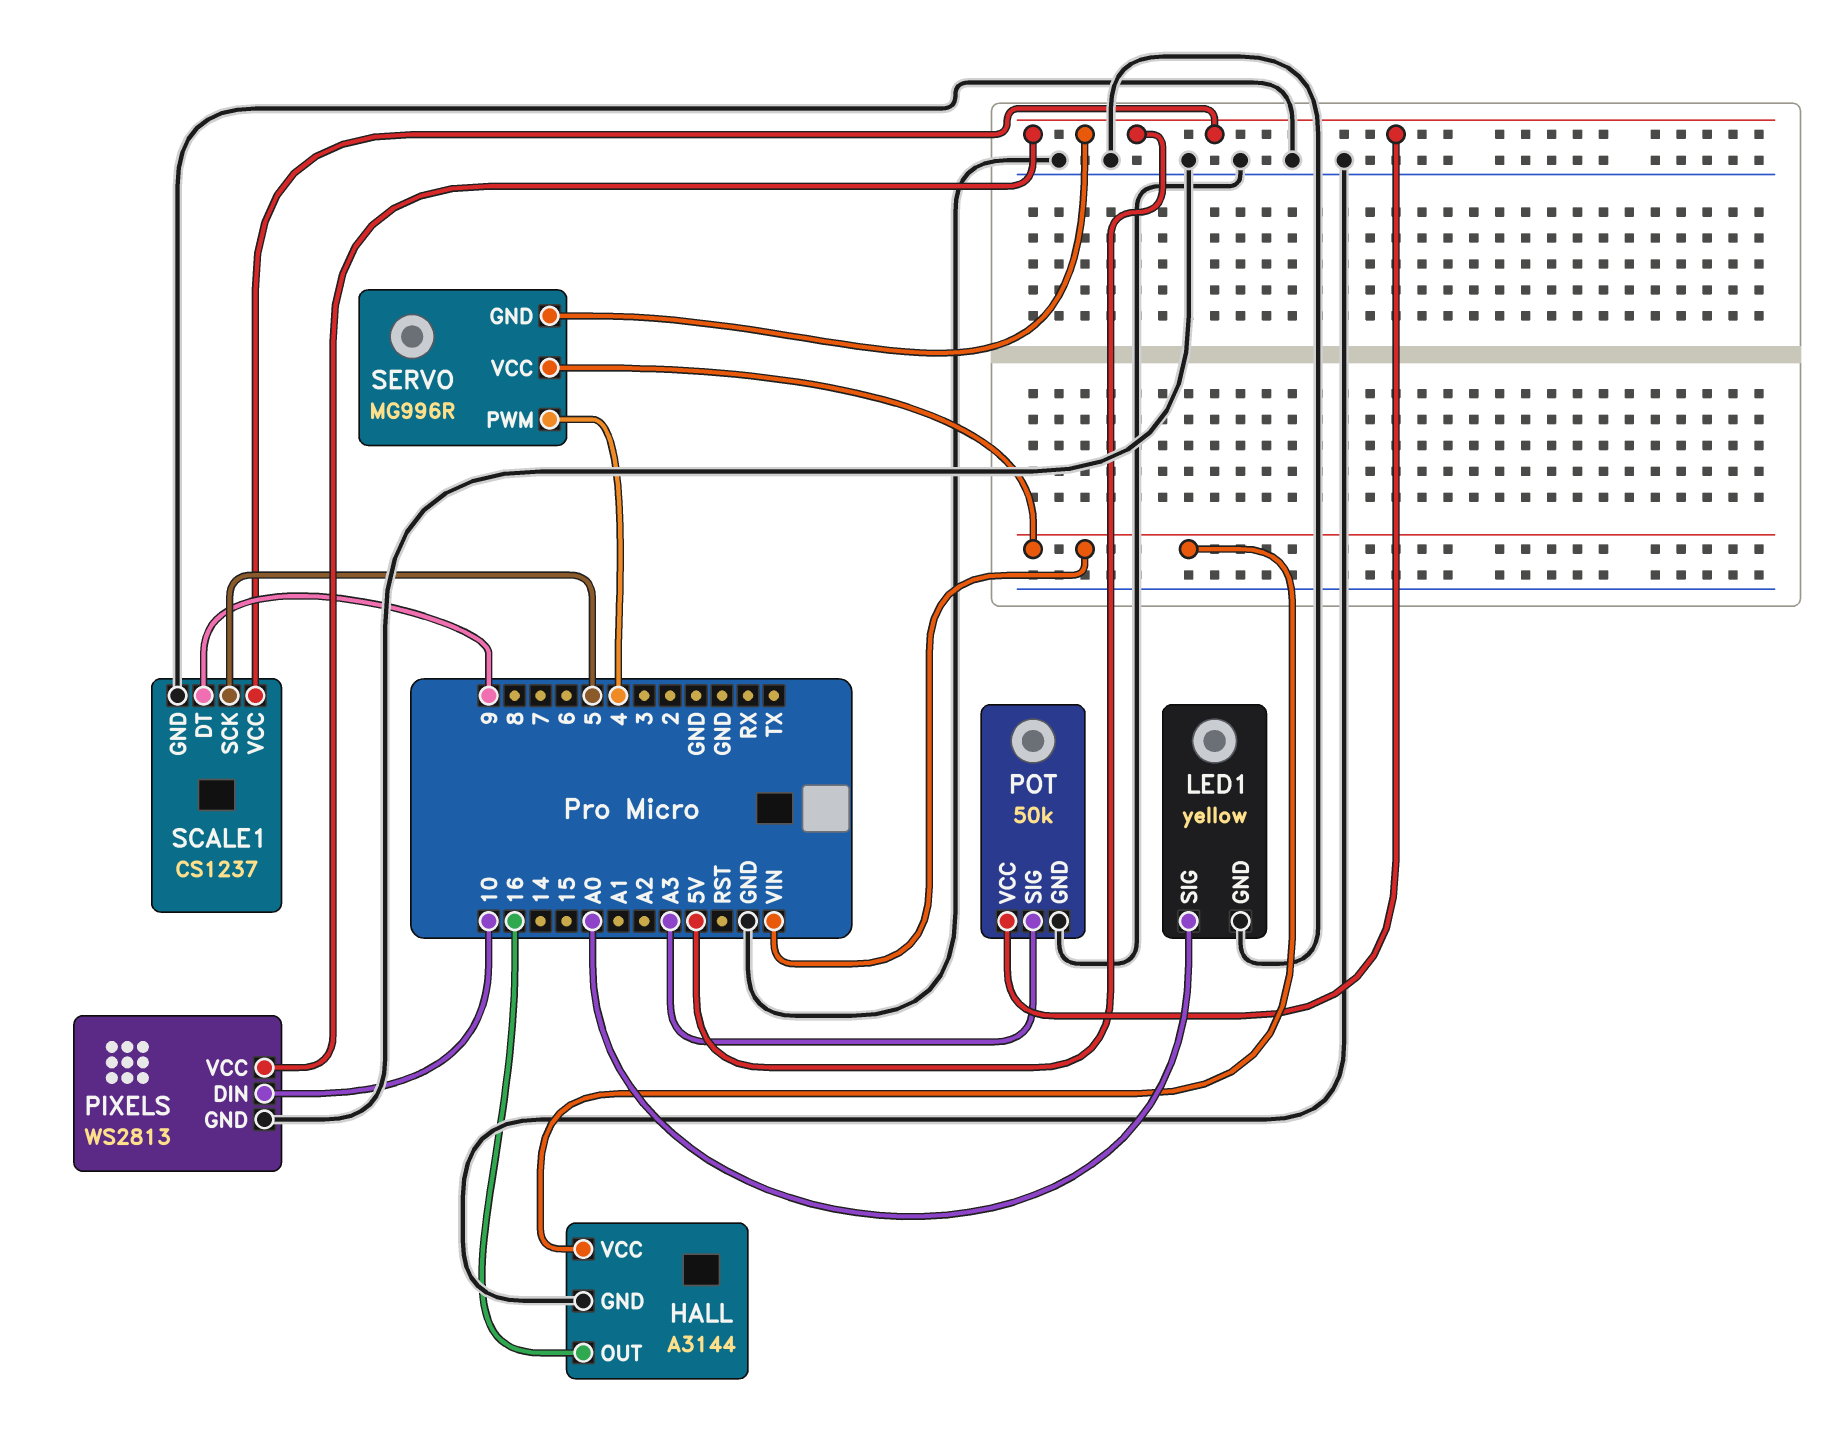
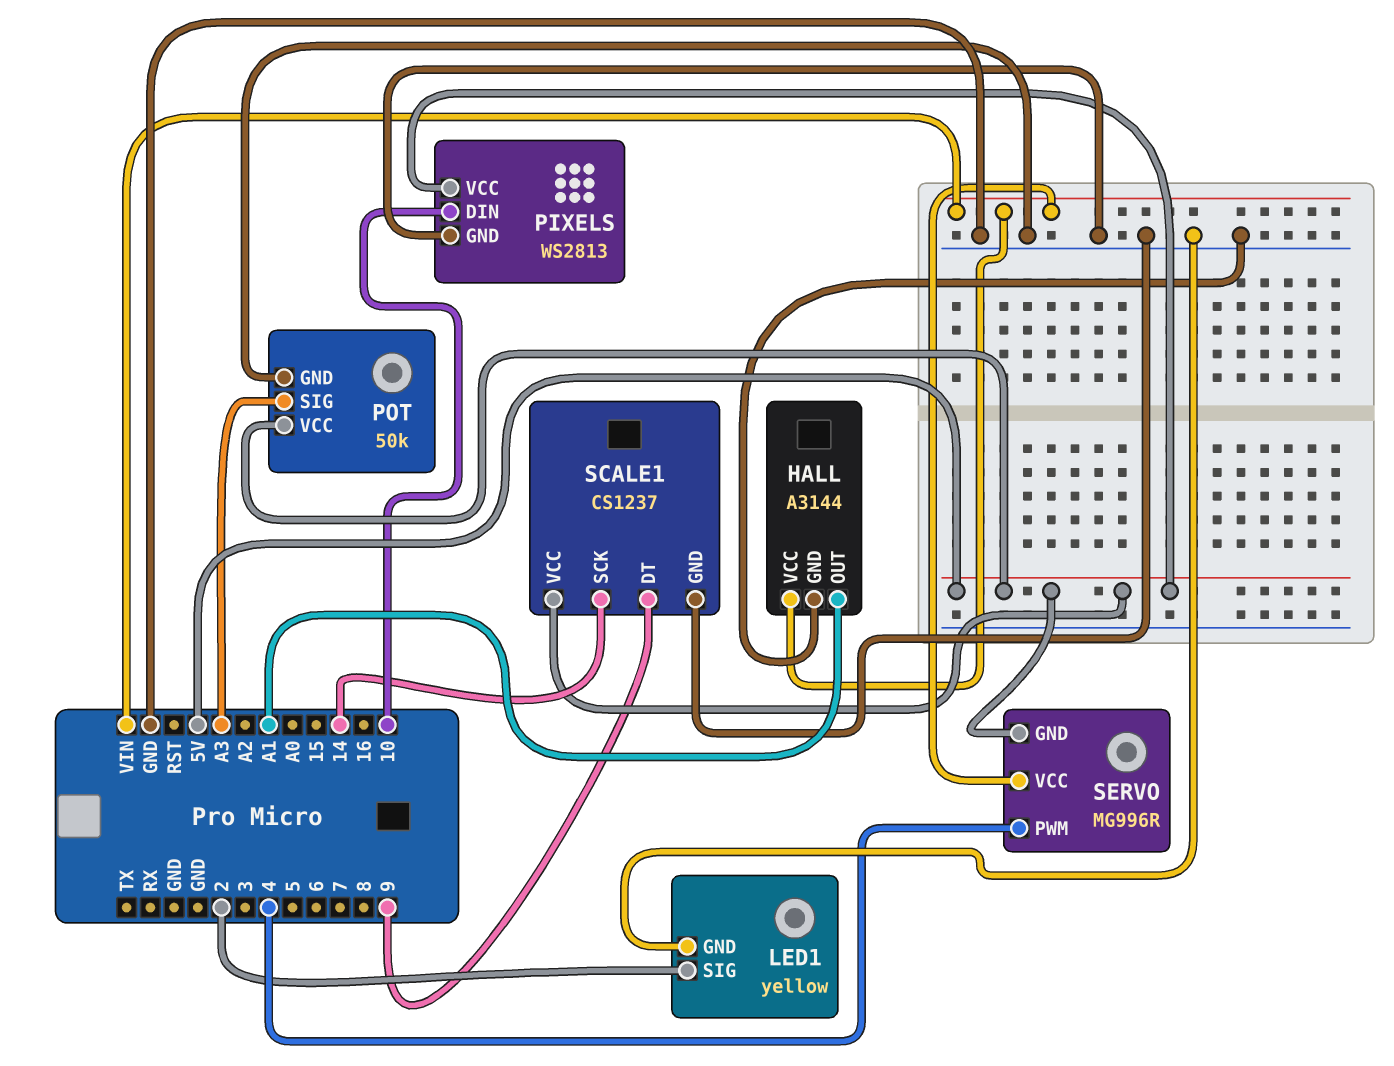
HALL pin OUT: 16 -> A1
LED1 pin SIG: A0 -> 2
SCALE1 pin SCK: 5 -> 14

